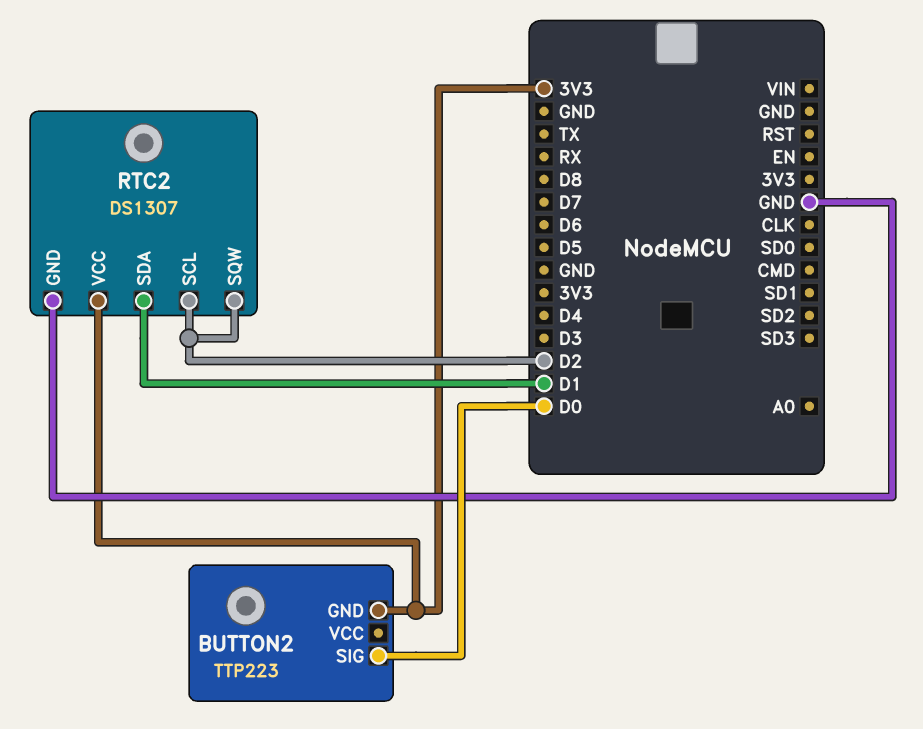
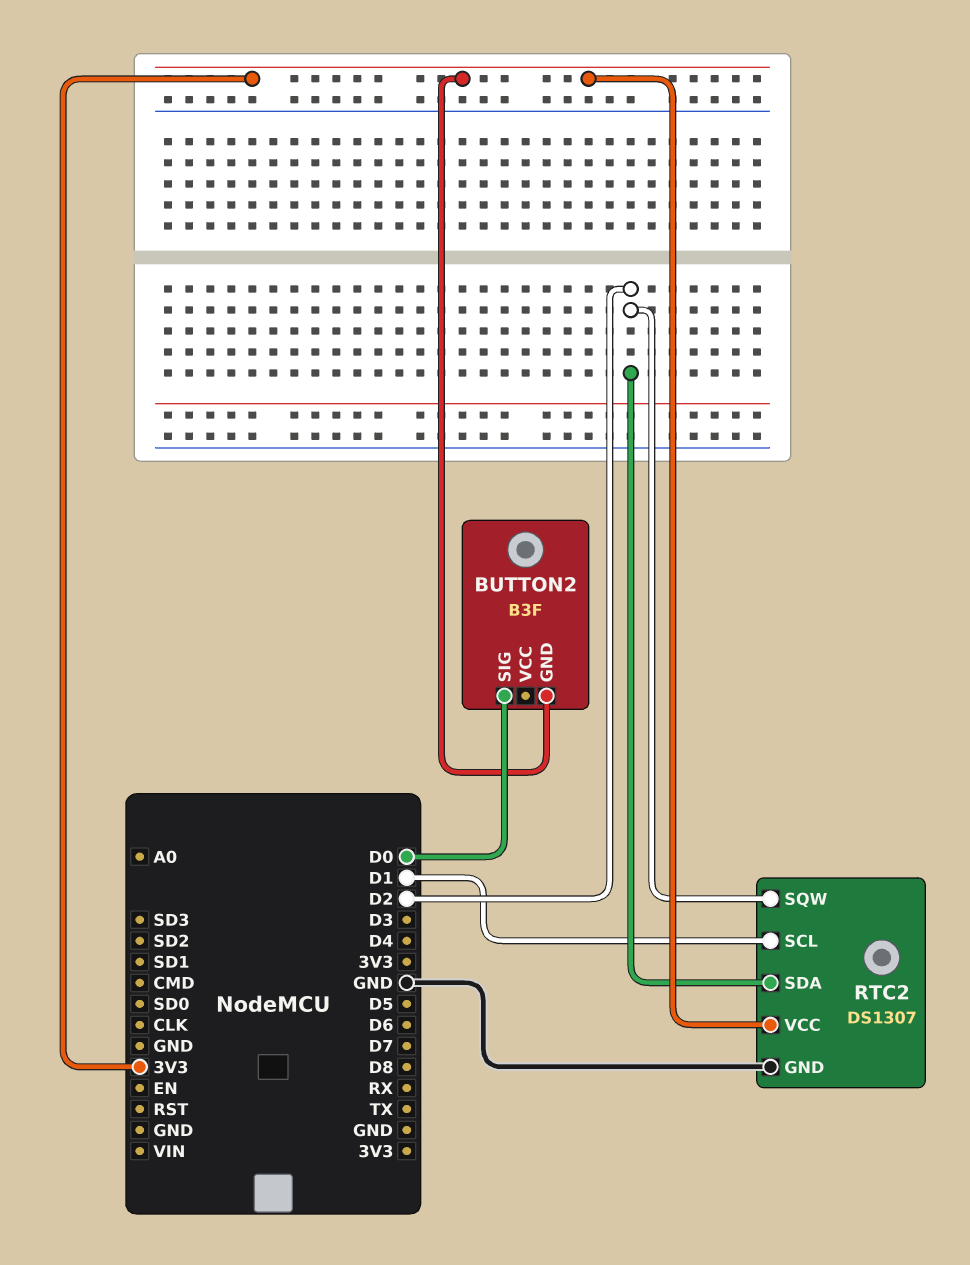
BUTTON2: TTP223 -> B3F
RTC2 pin SCL: D2 -> D1
RTC2 pin SDA: D1 -> D2

